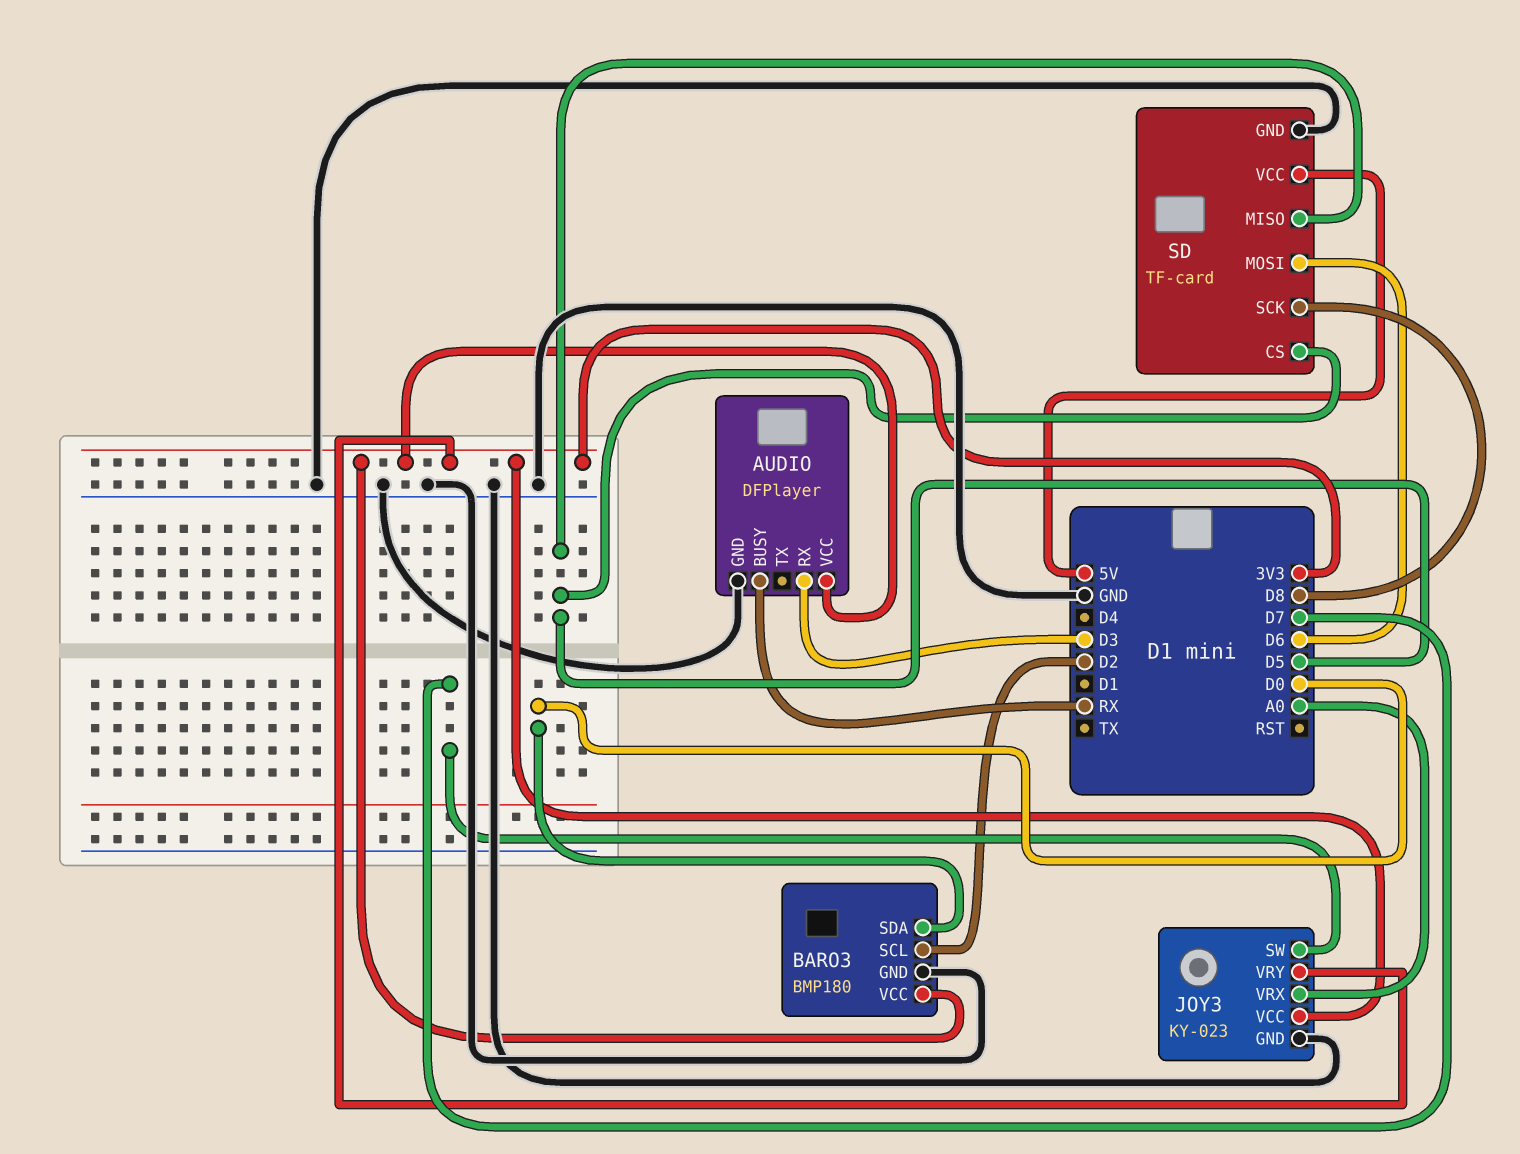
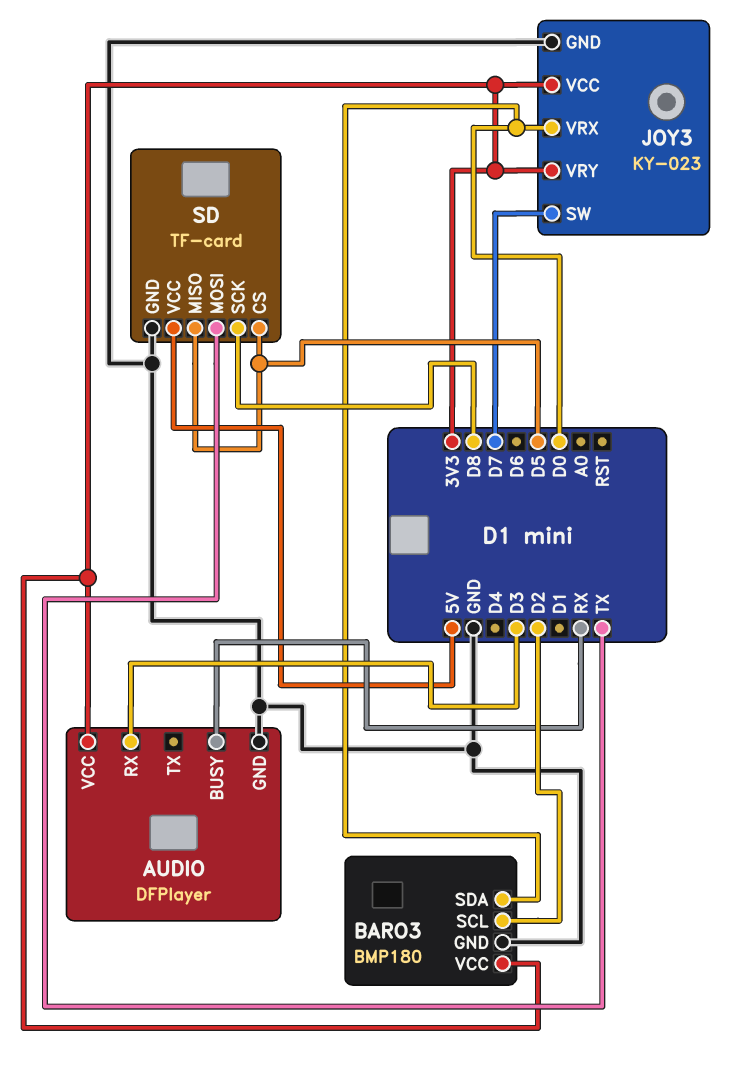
JOY3 pin VRX: A0 -> D0
SD pin MOSI: D6 -> TX

